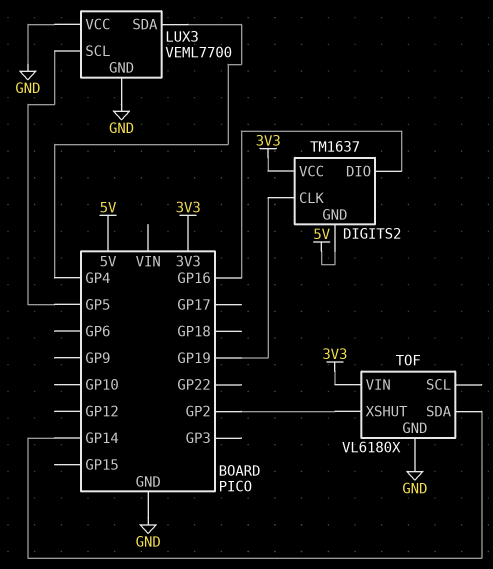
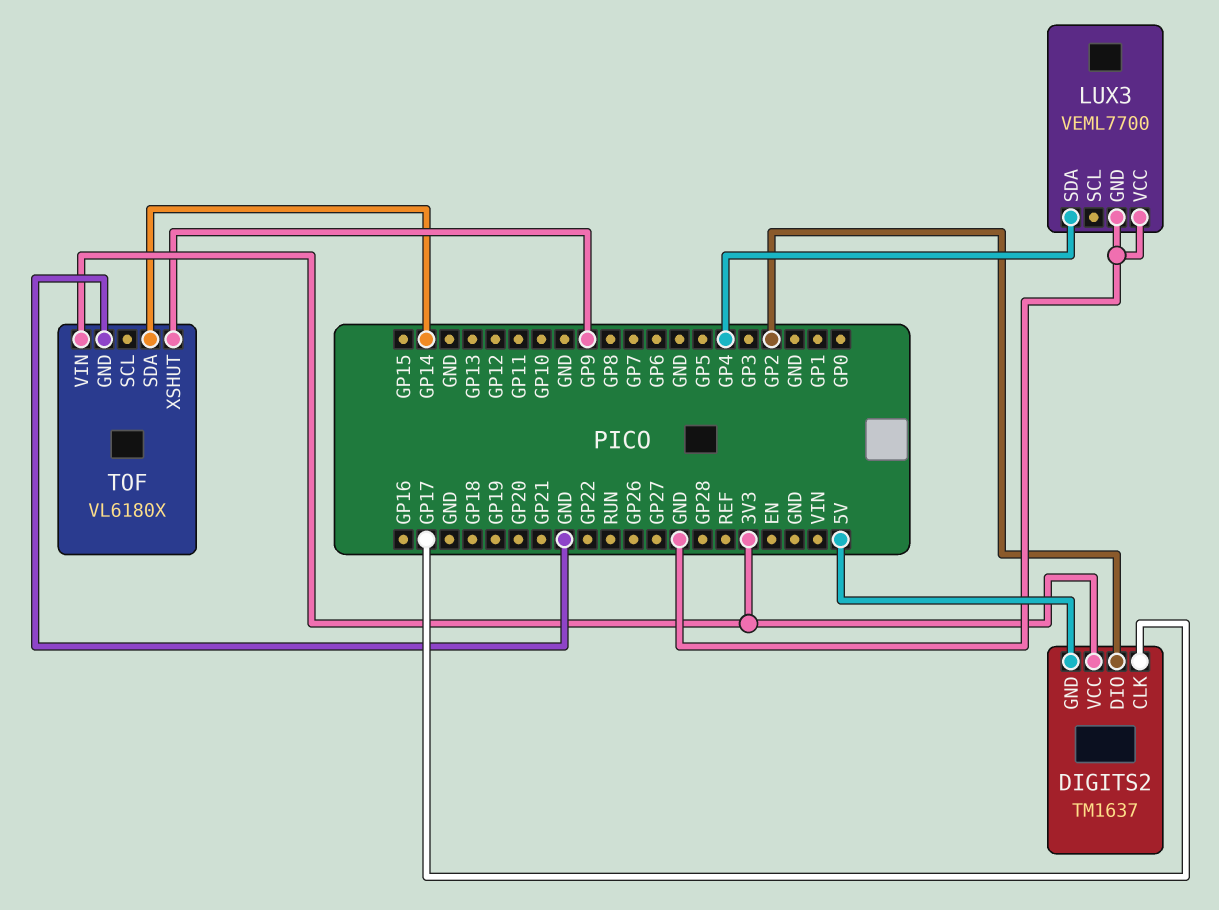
DIGITS2 pin CLK: GP19 -> GP17
DIGITS2 pin DIO: GP16 -> GP2
LUX3 pin SCL: GP5 -> none
TOF pin XSHUT: GP2 -> GP9

